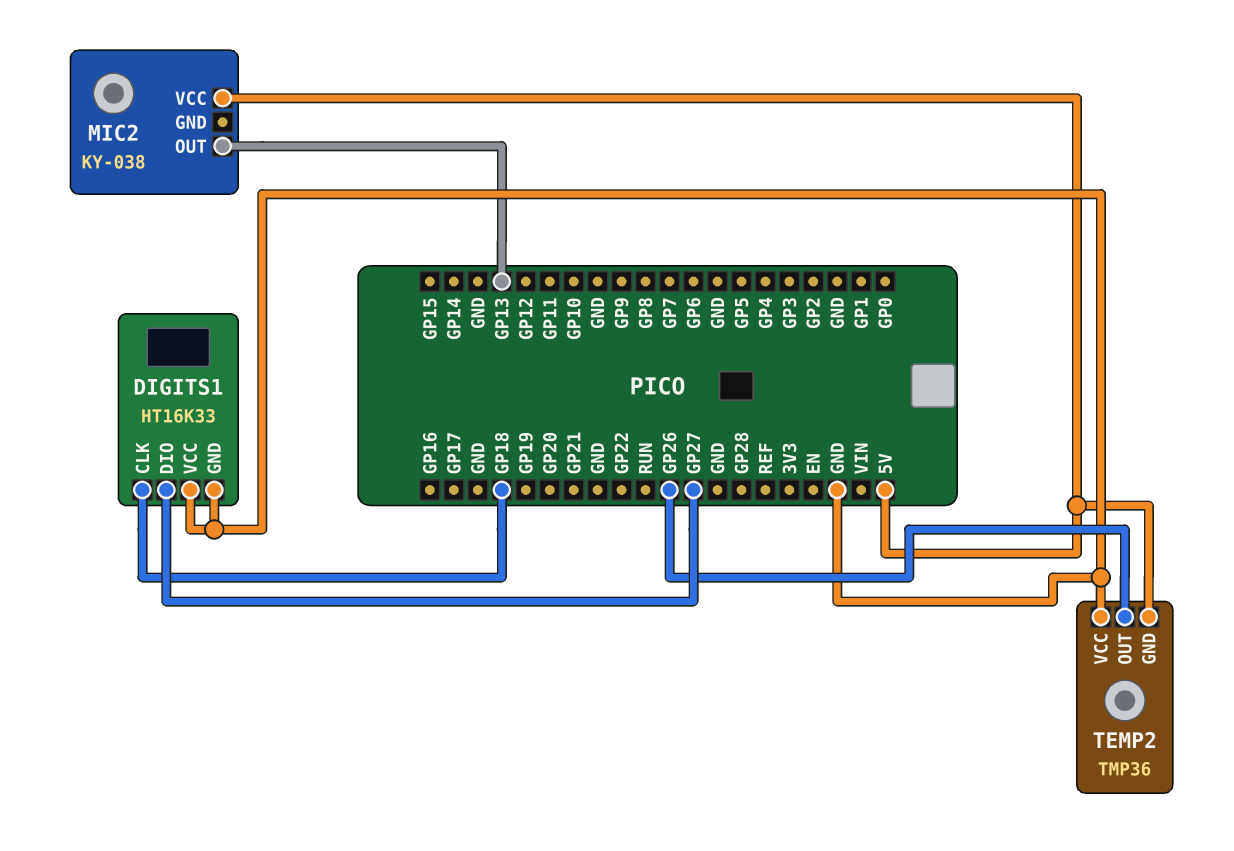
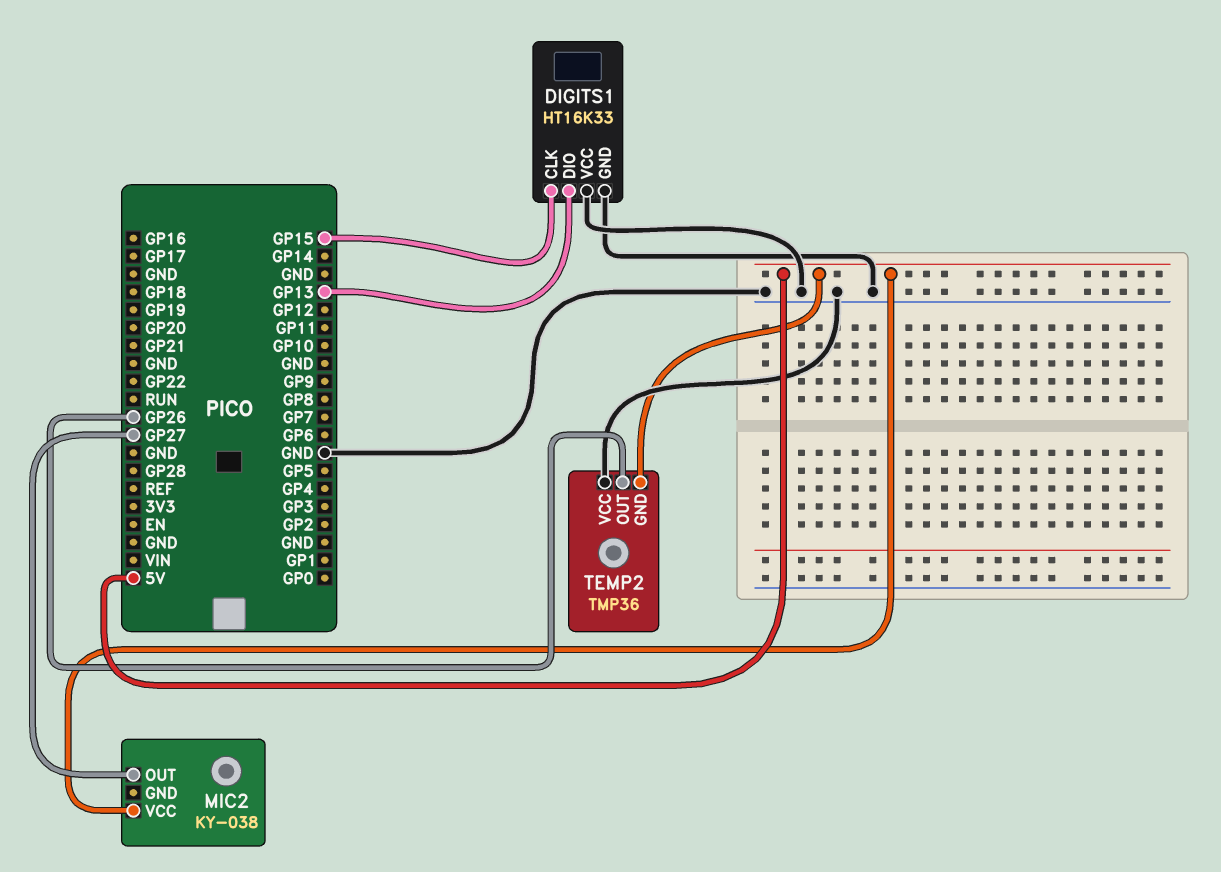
DIGITS1 pin CLK: GP18 -> GP15
DIGITS1 pin DIO: GP27 -> GP13
MIC2 pin OUT: GP13 -> GP27

